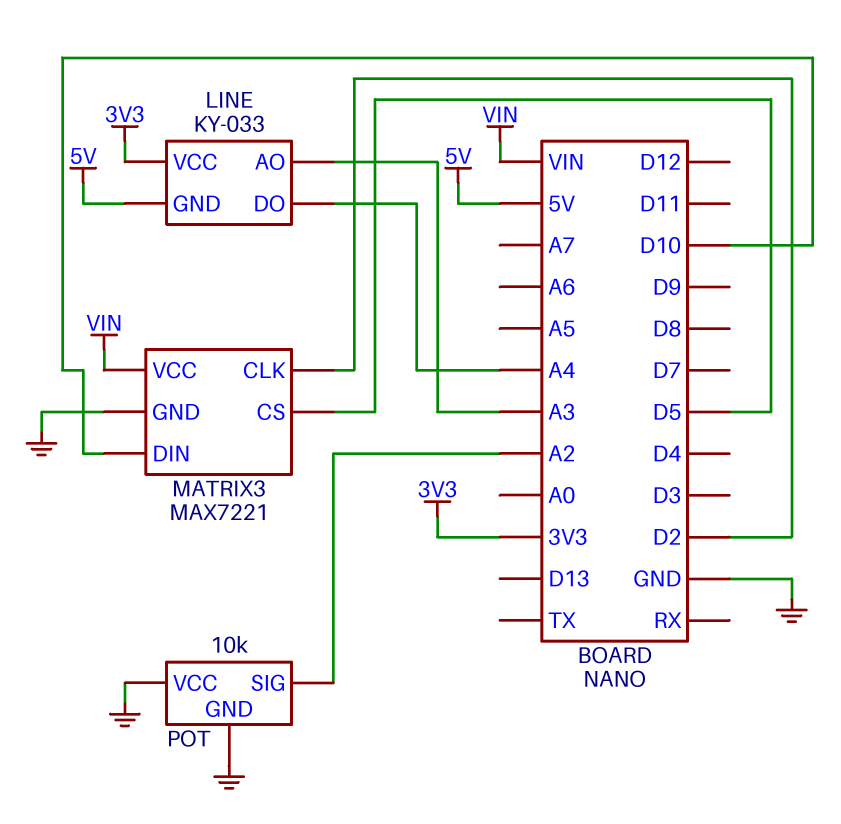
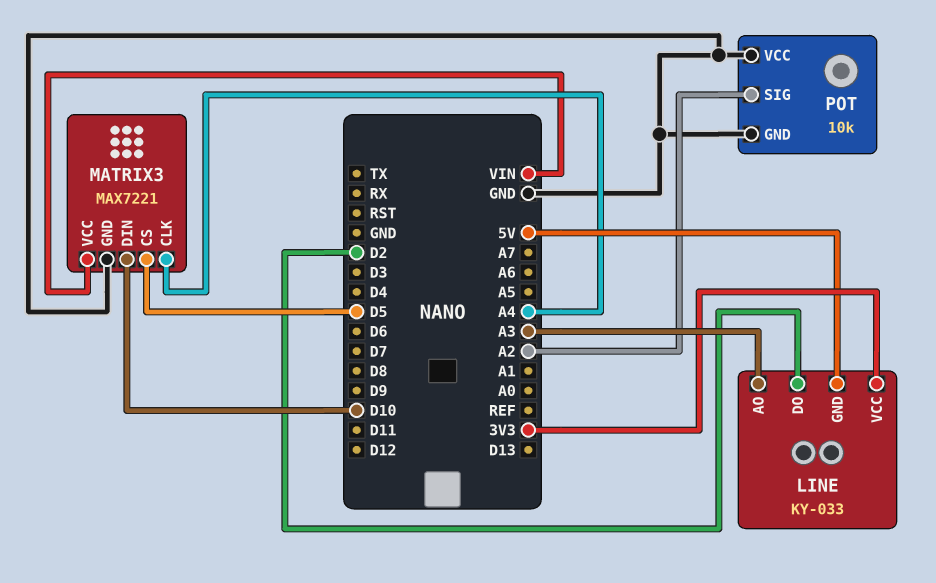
LINE pin DO: A4 -> D2
MATRIX3 pin CLK: D2 -> A4

